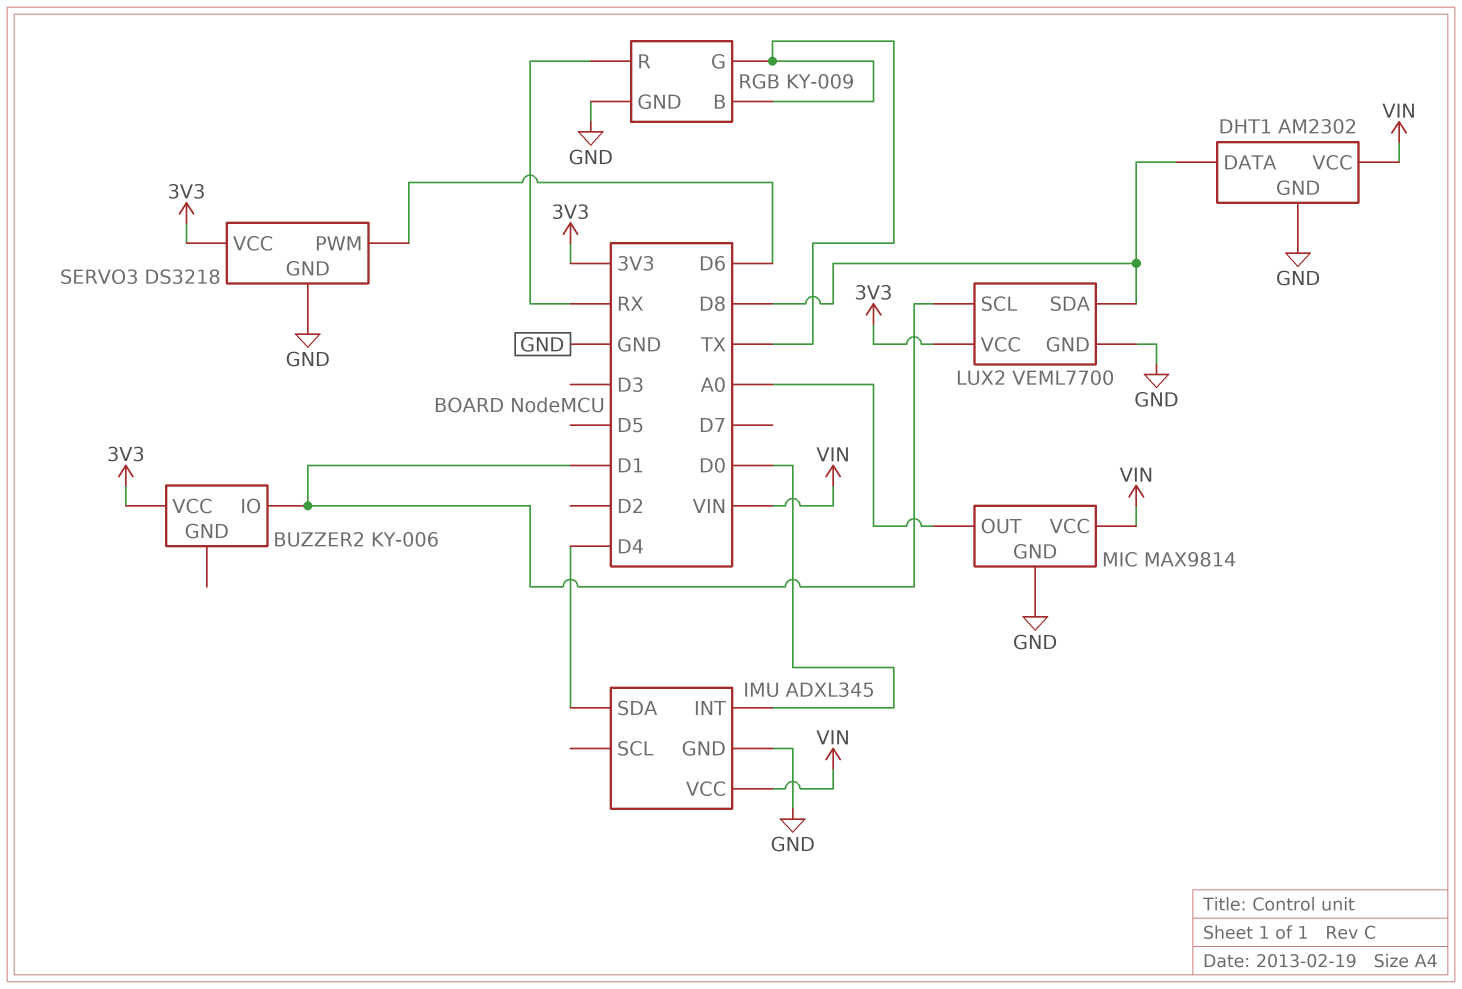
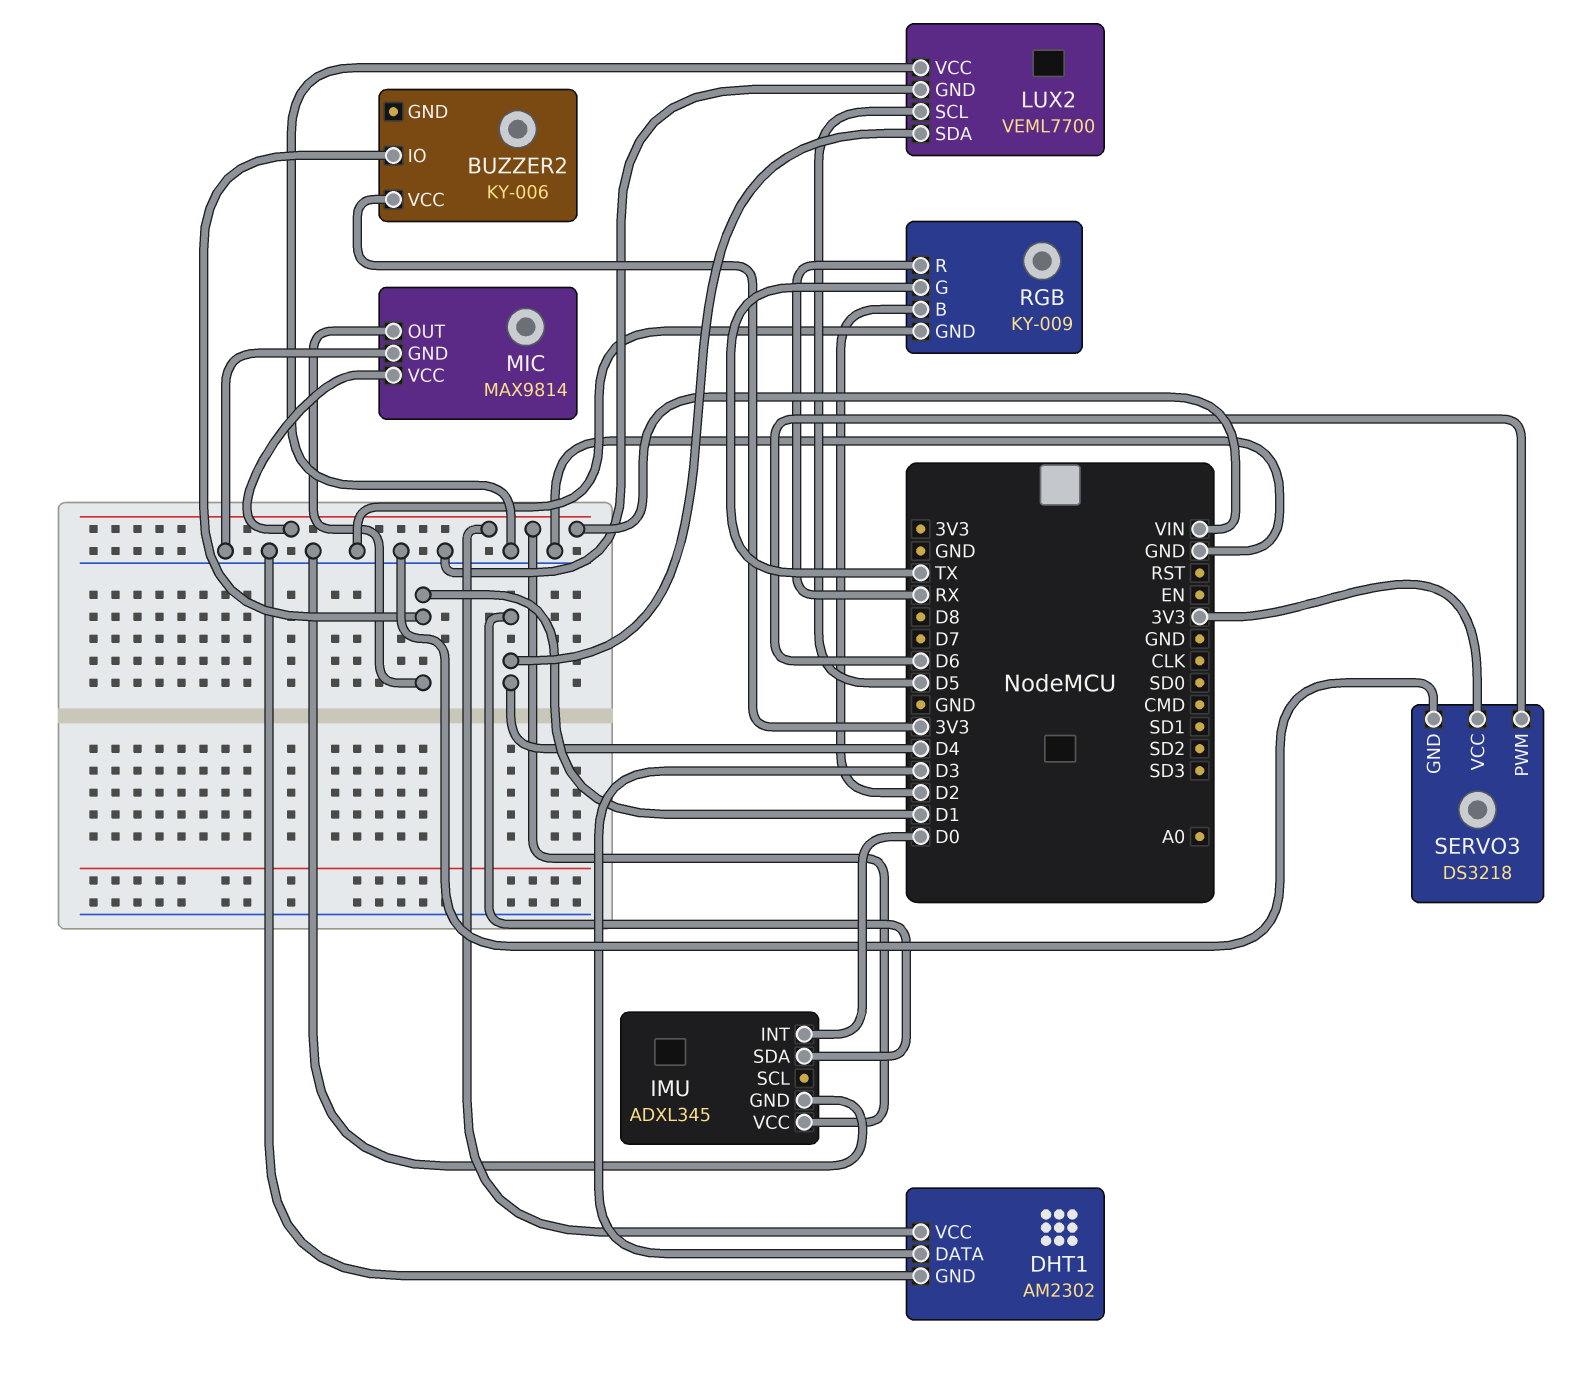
DHT1 pin DATA: D8 -> D3
LUX2 pin SCL: D1 -> D5
LUX2 pin SDA: D8 -> D4
LUX2 pin VCC: 3V3 -> GND
MIC pin OUT: A0 -> D1
RGB pin B: TX -> D2

